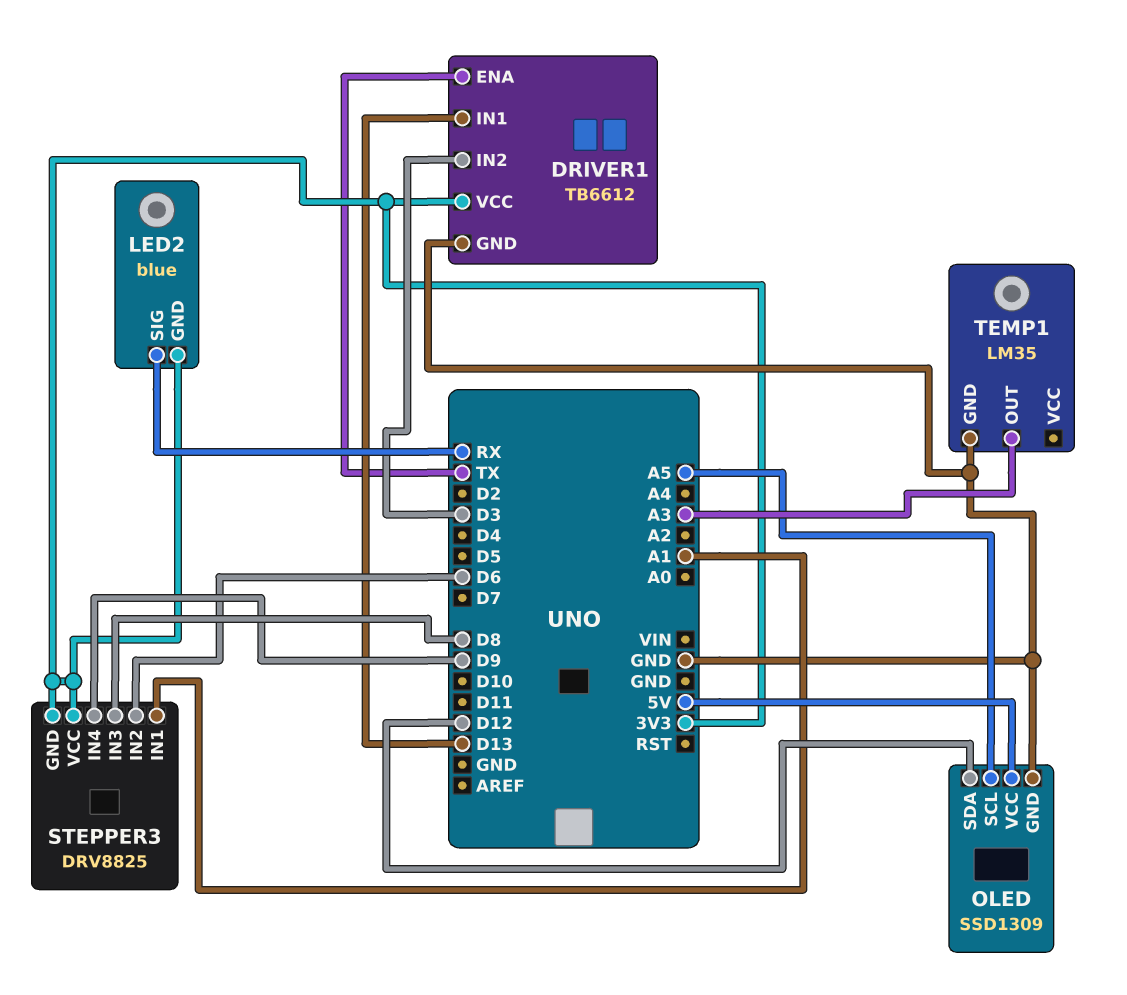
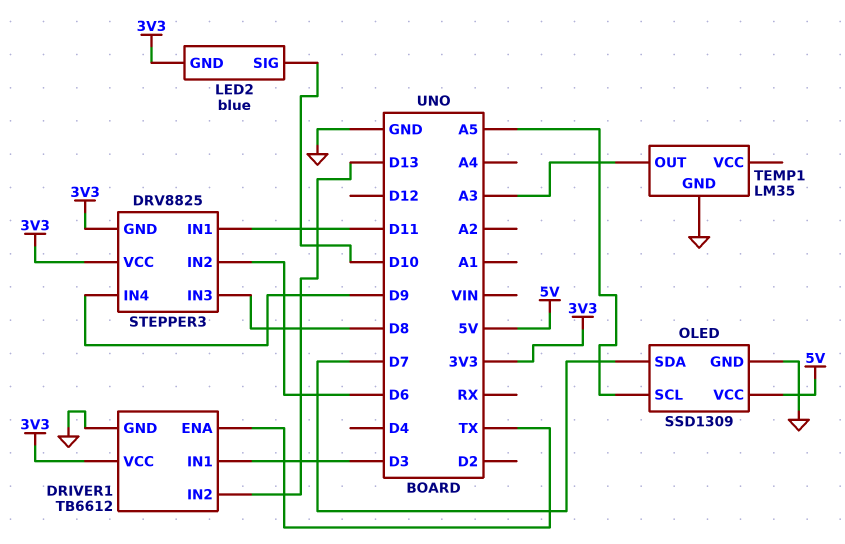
DRIVER1 pin IN1: D13 -> D3
DRIVER1 pin IN2: D3 -> D13
LED2 pin SIG: RX -> D10
OLED pin SDA: D12 -> D7
STEPPER3 pin IN1: A1 -> D11

